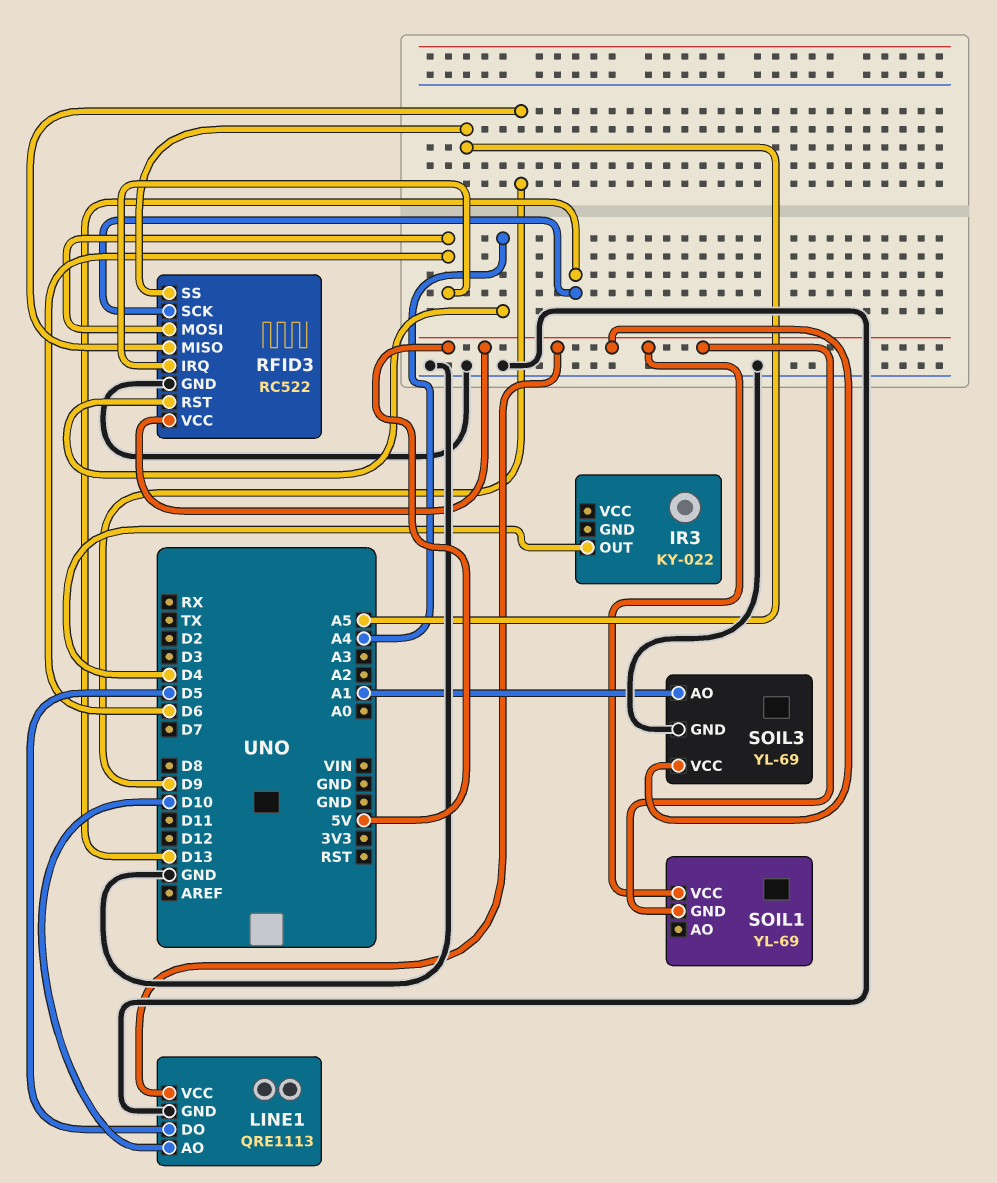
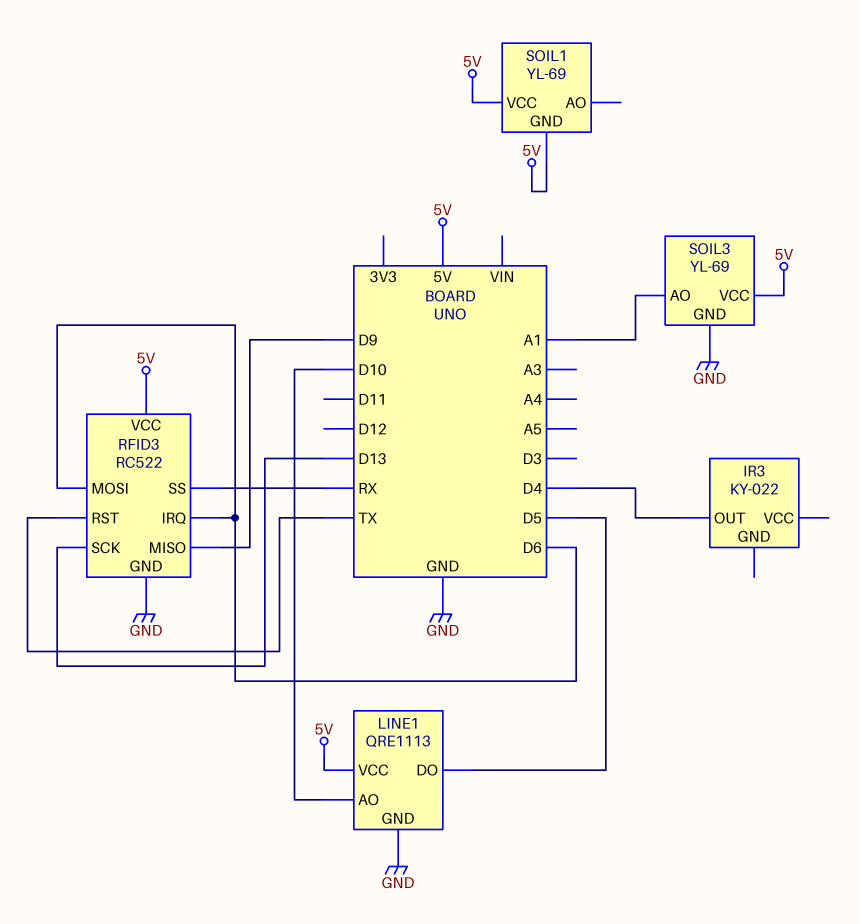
RFID3 pin RST: A4 -> TX
RFID3 pin SS: A5 -> RX

